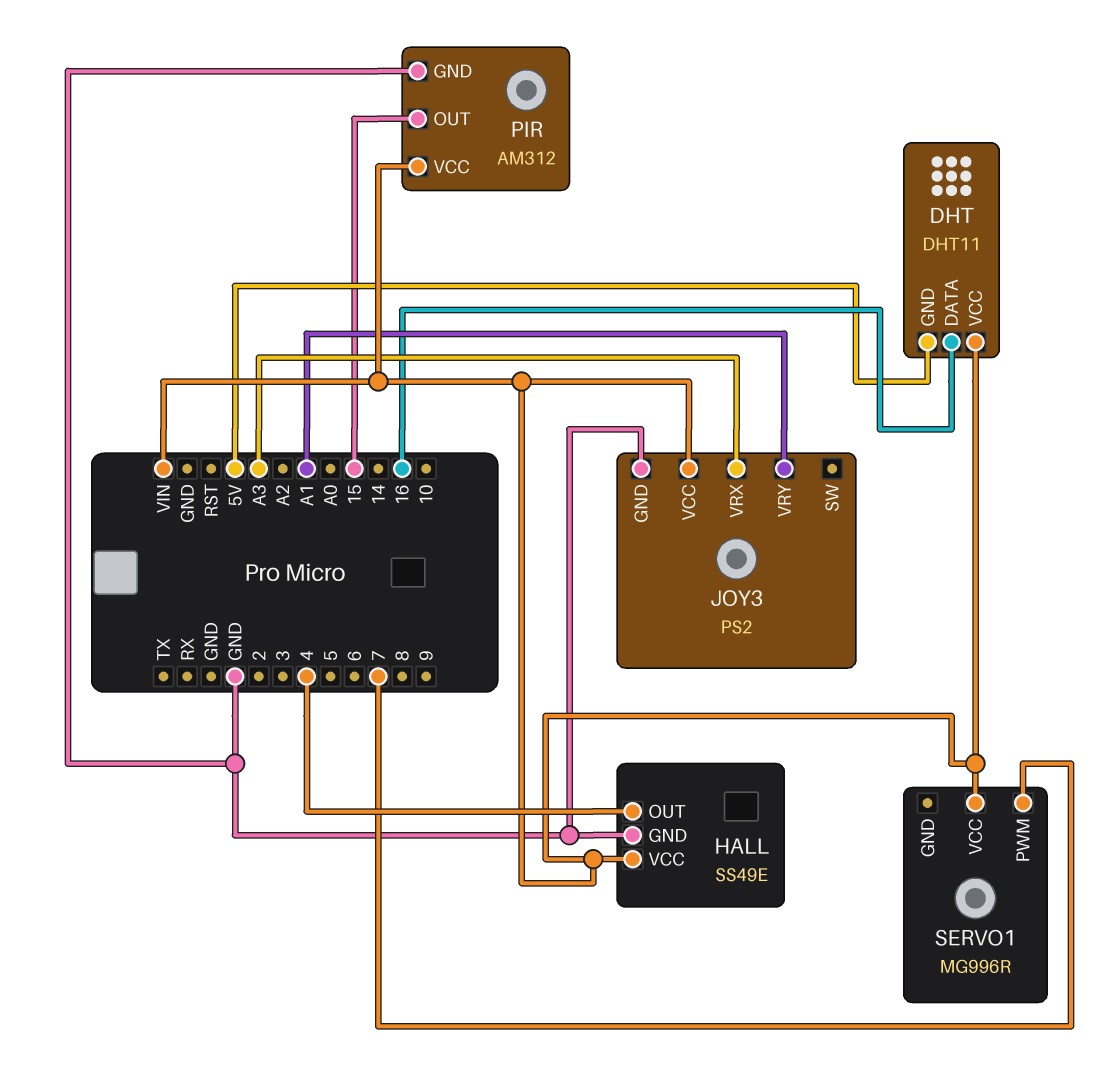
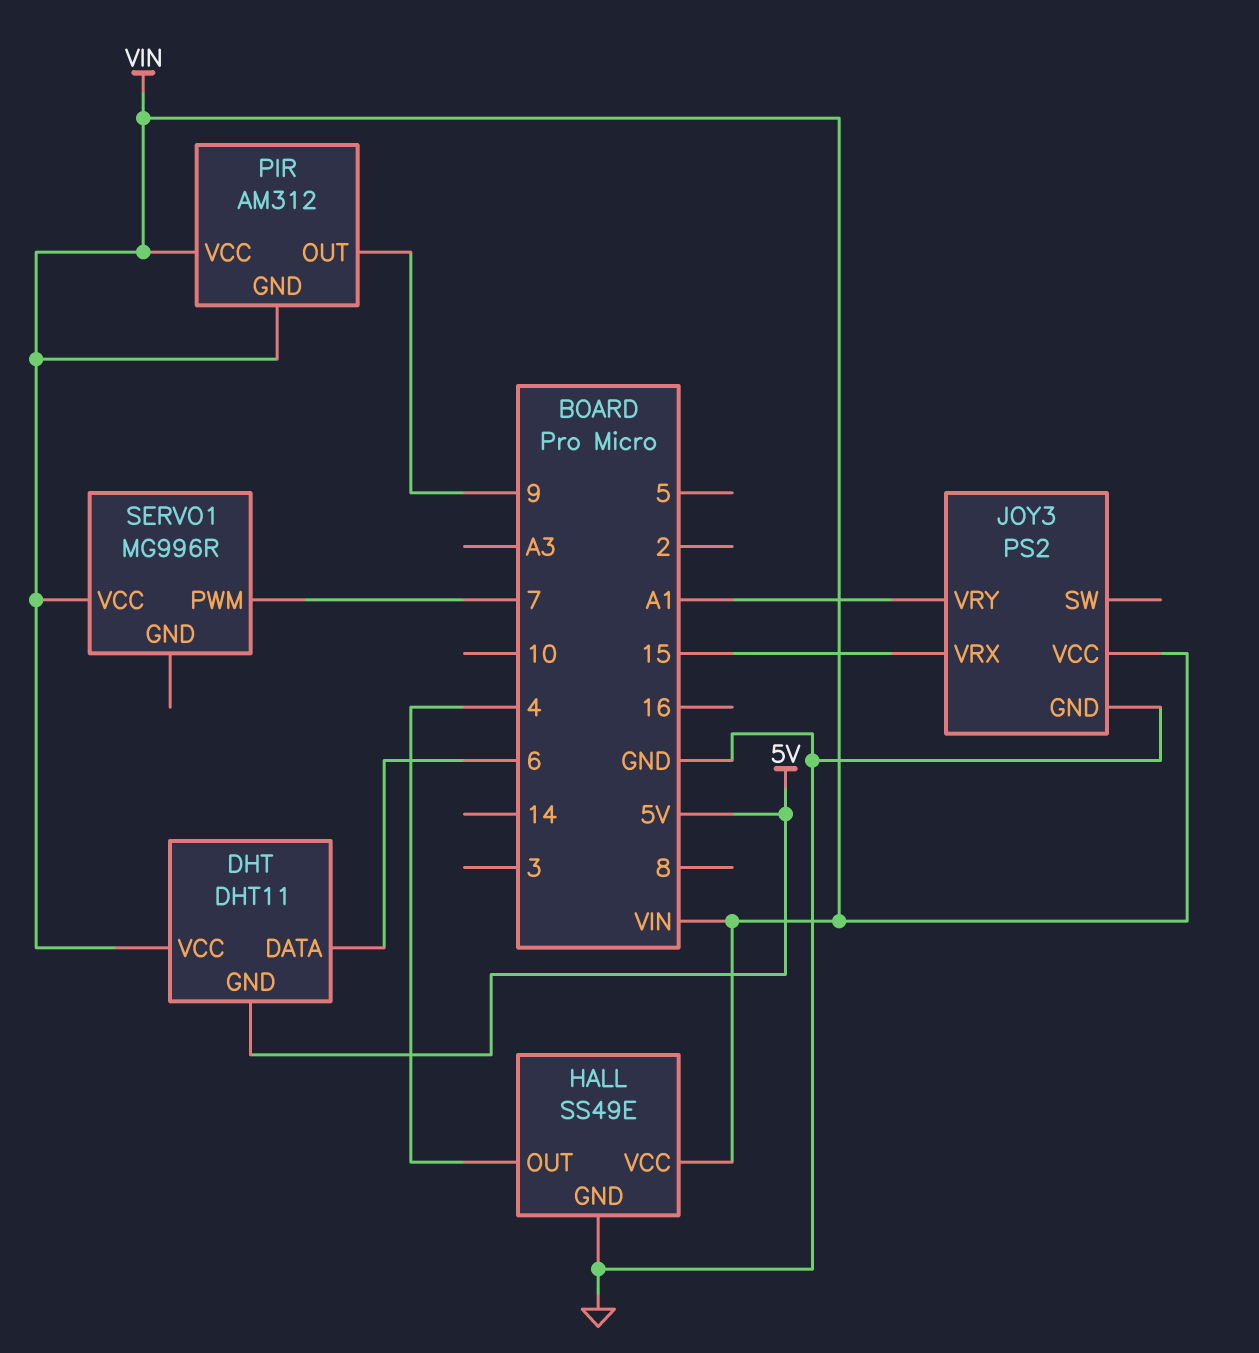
DHT pin DATA: 16 -> 6
JOY3 pin VRX: A3 -> 15
PIR pin GND: GND -> VIN
PIR pin OUT: 15 -> 9

